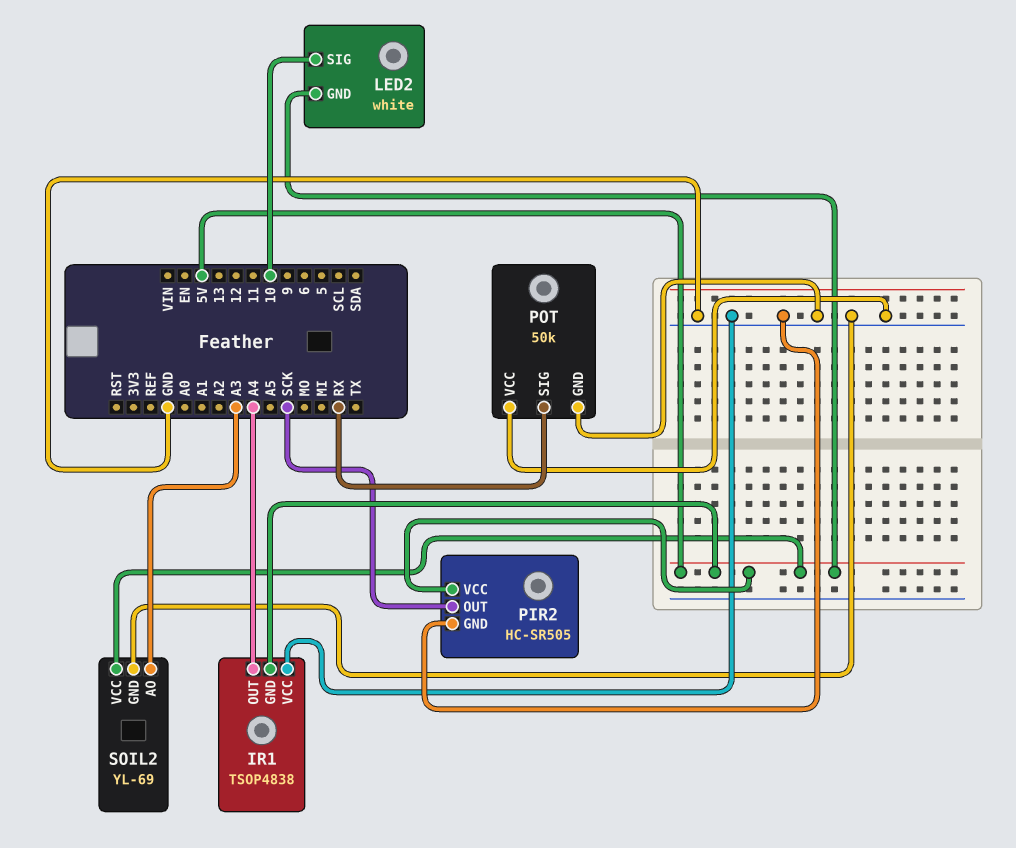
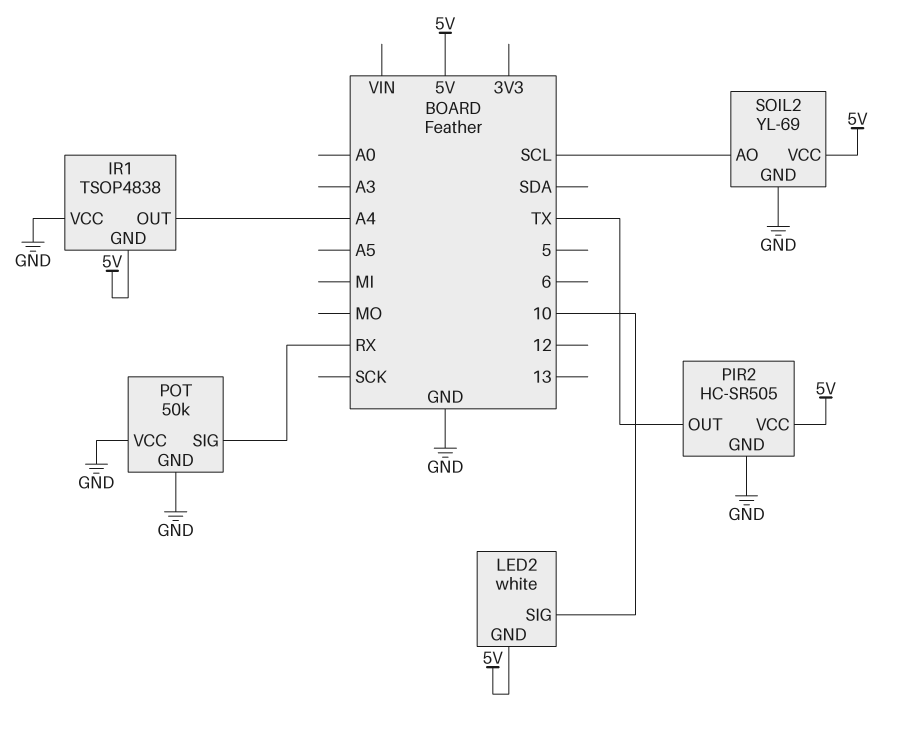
PIR2 pin OUT: SCK -> TX
SOIL2 pin AO: A3 -> SCL

